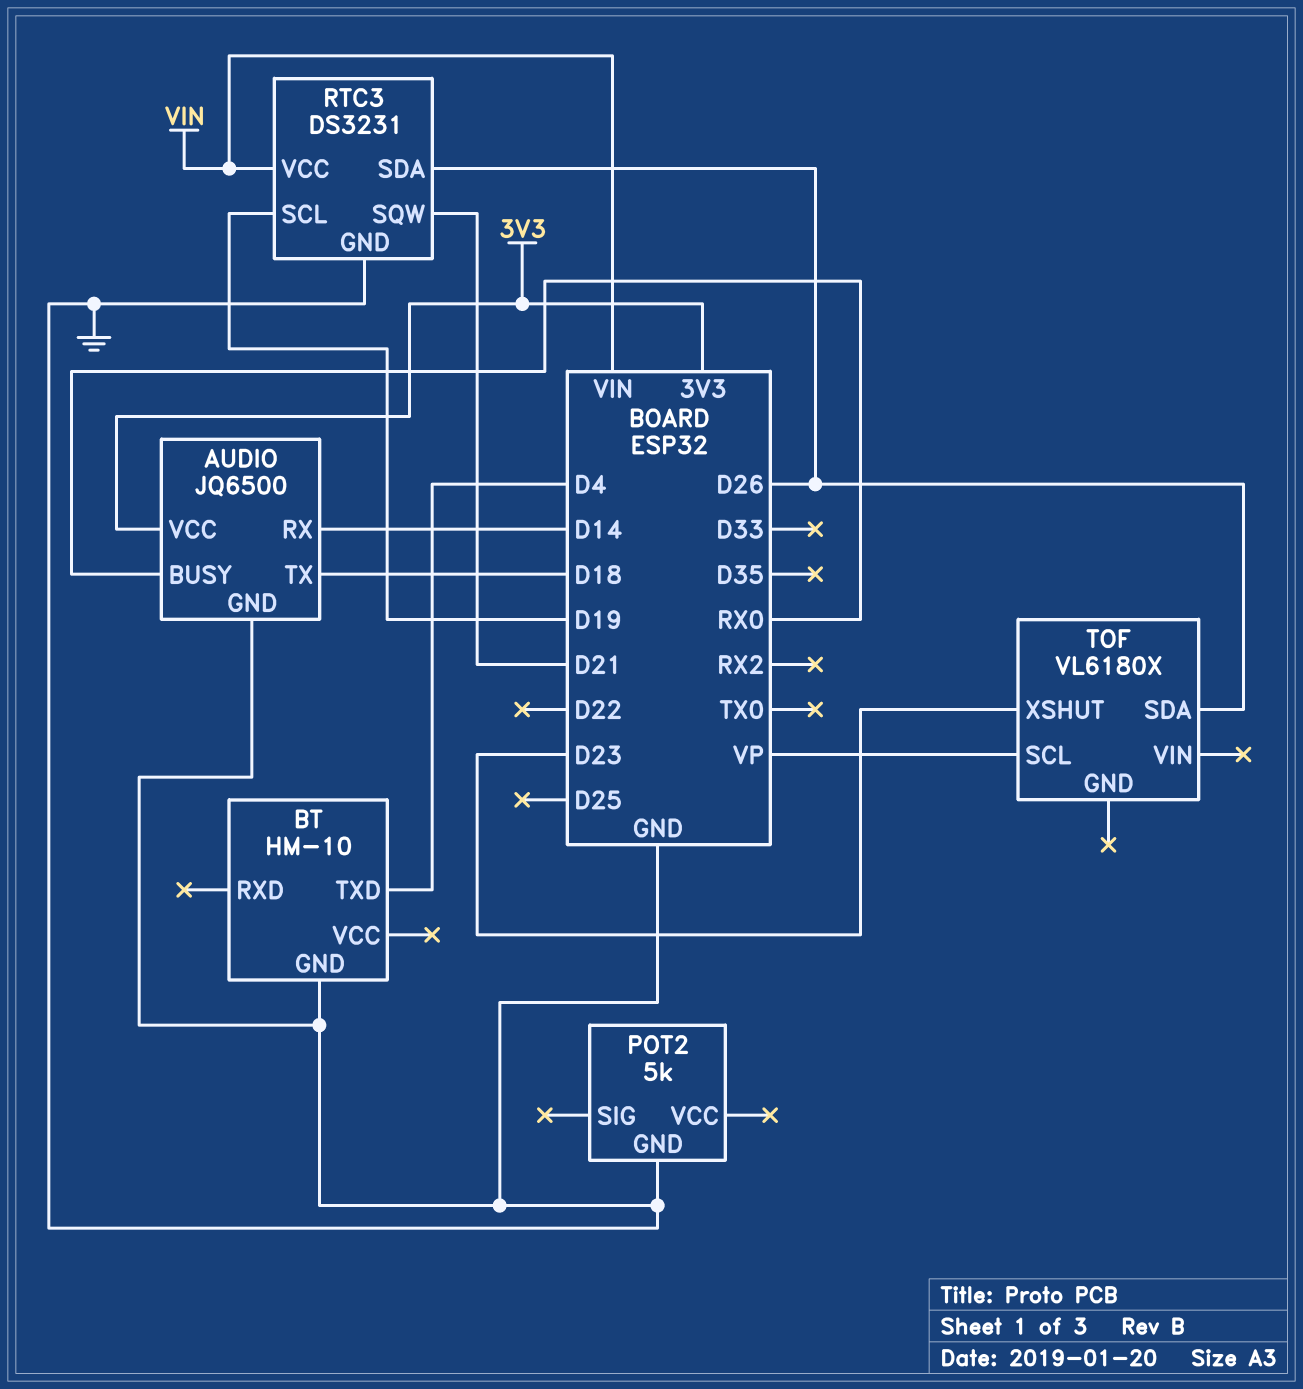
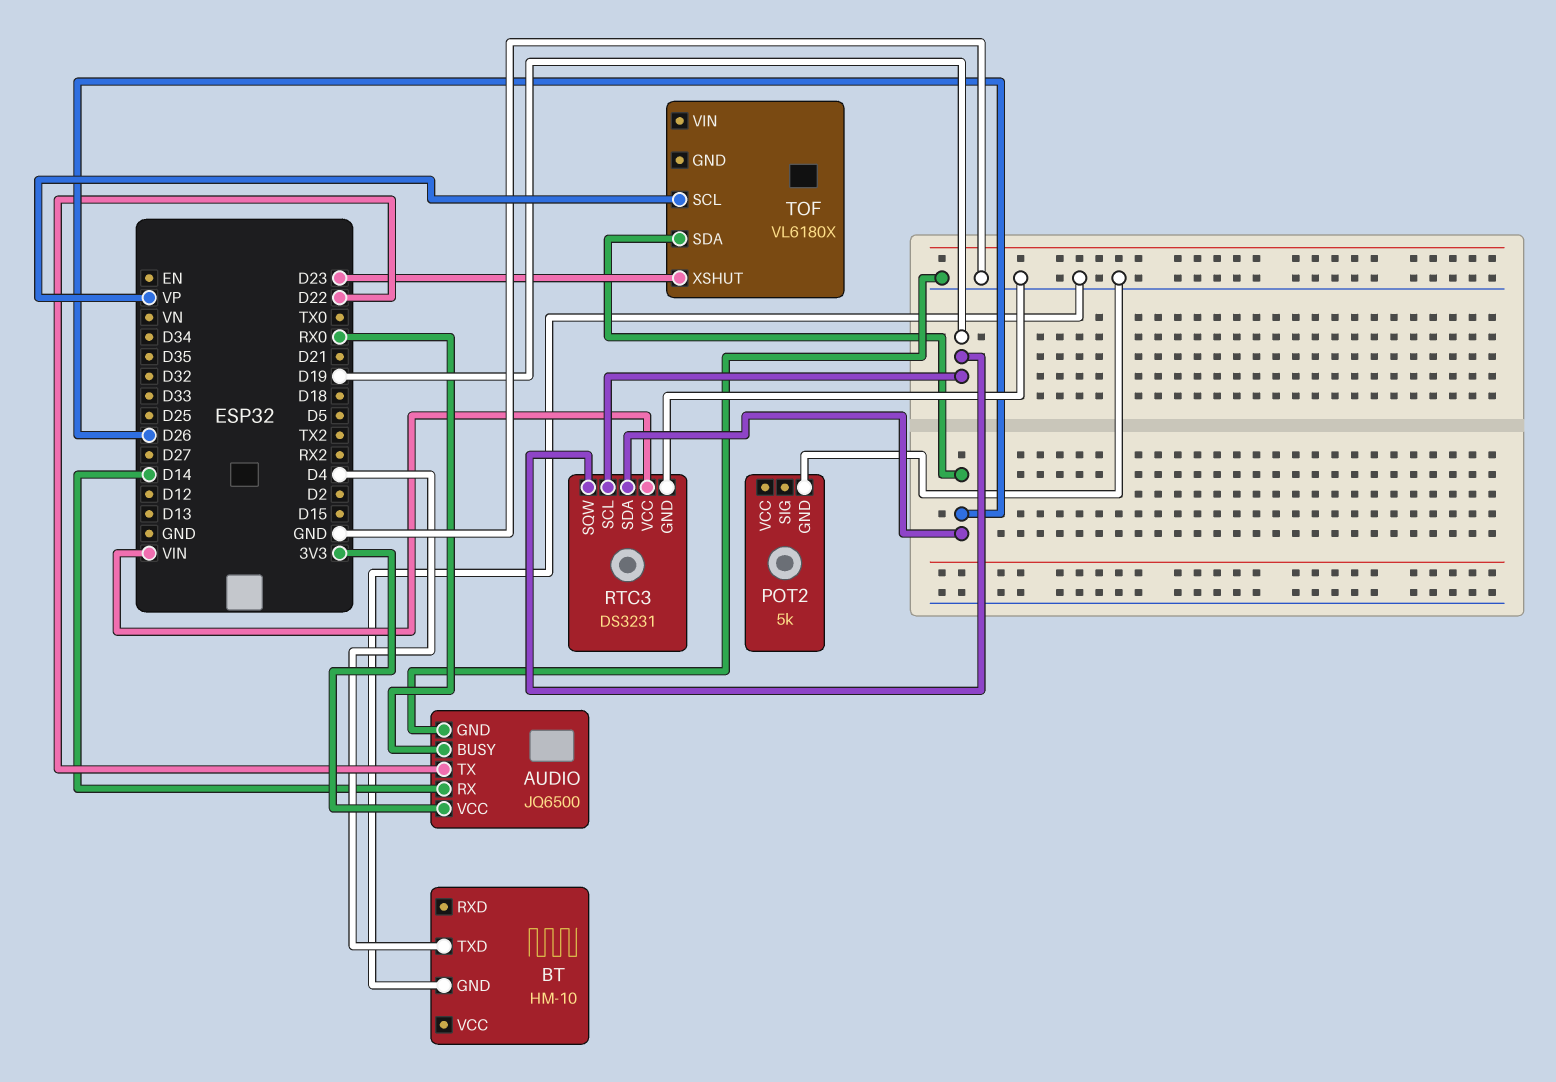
AUDIO pin TX: D18 -> D22
RTC3 pin SQW: D21 -> D19

